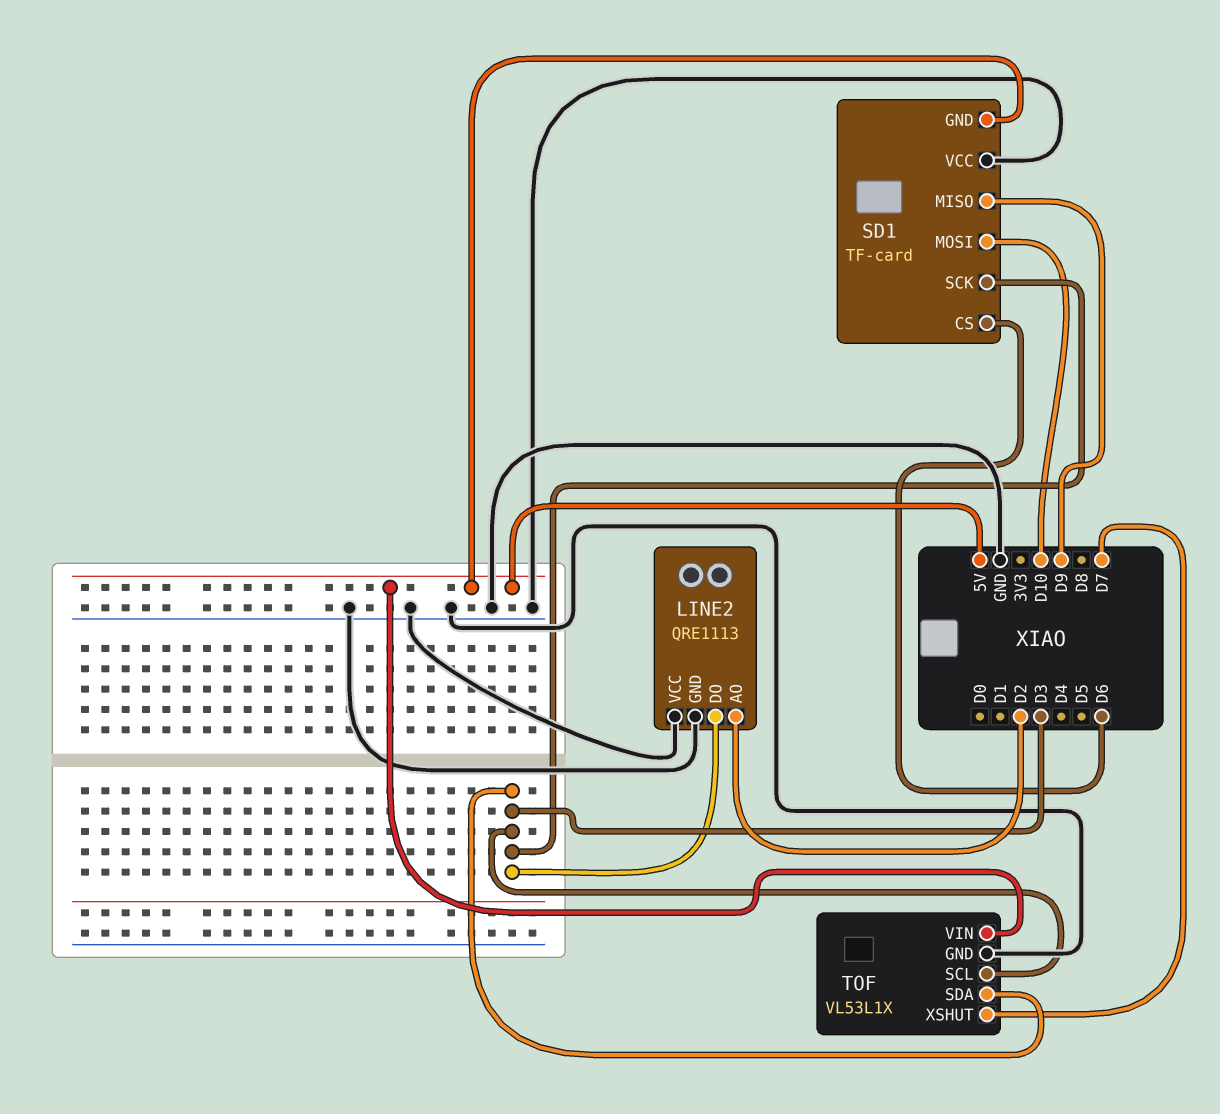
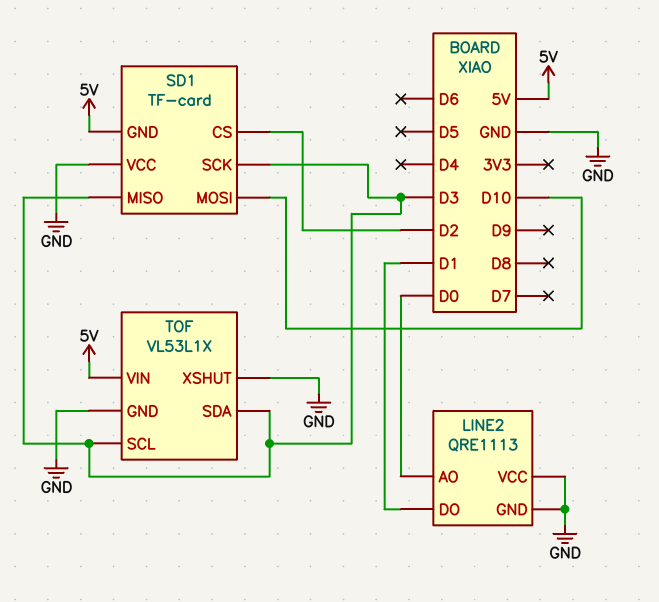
LINE2 pin AO: D2 -> D0
LINE2 pin DO: D3 -> D1
SD1 pin CS: D6 -> D2
SD1 pin MISO: D9 -> D3
TOF pin XSHUT: D7 -> GND

